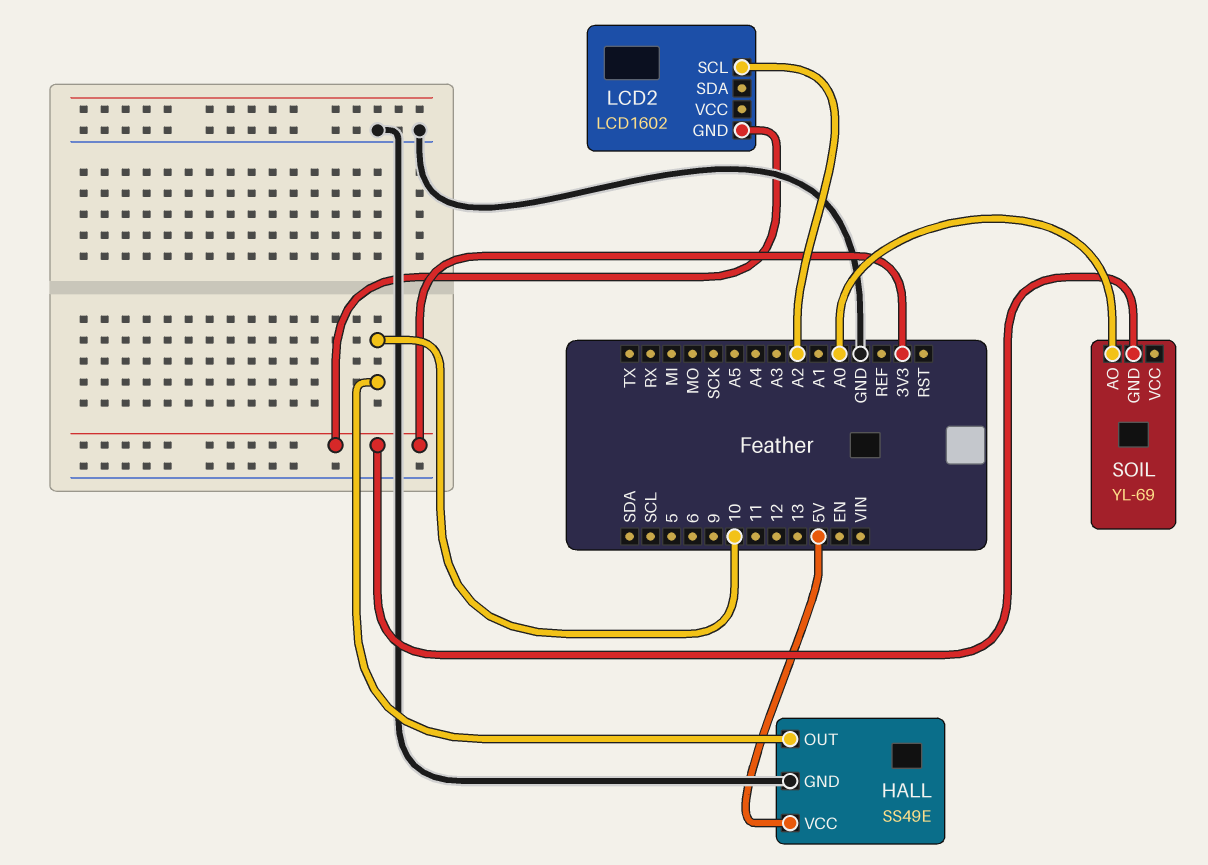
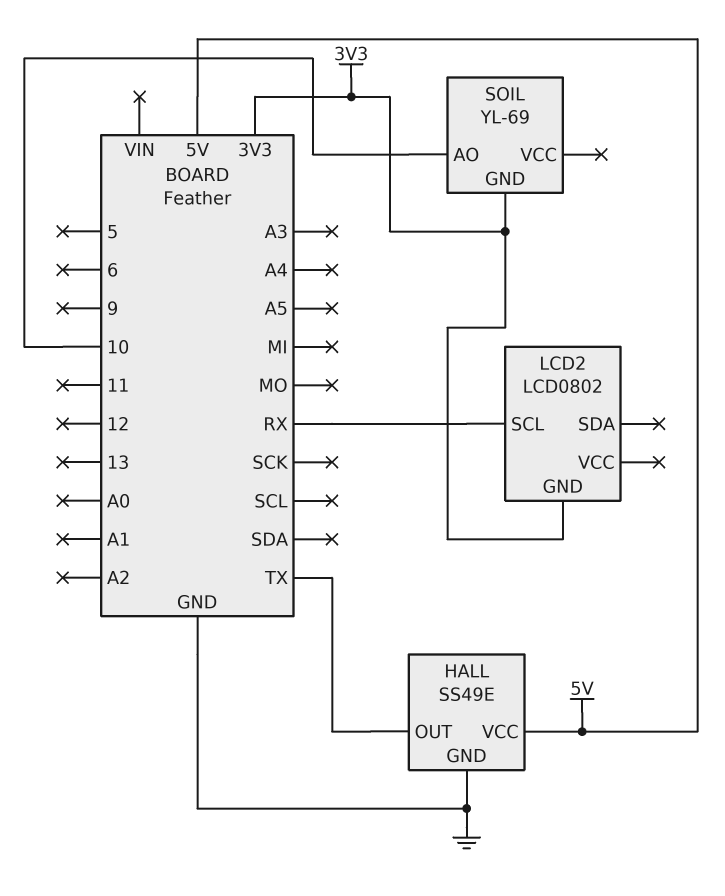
HALL pin OUT: 10 -> TX
LCD2: LCD1602 -> LCD0802
LCD2 pin SCL: A2 -> RX
SOIL pin AO: A0 -> 10

